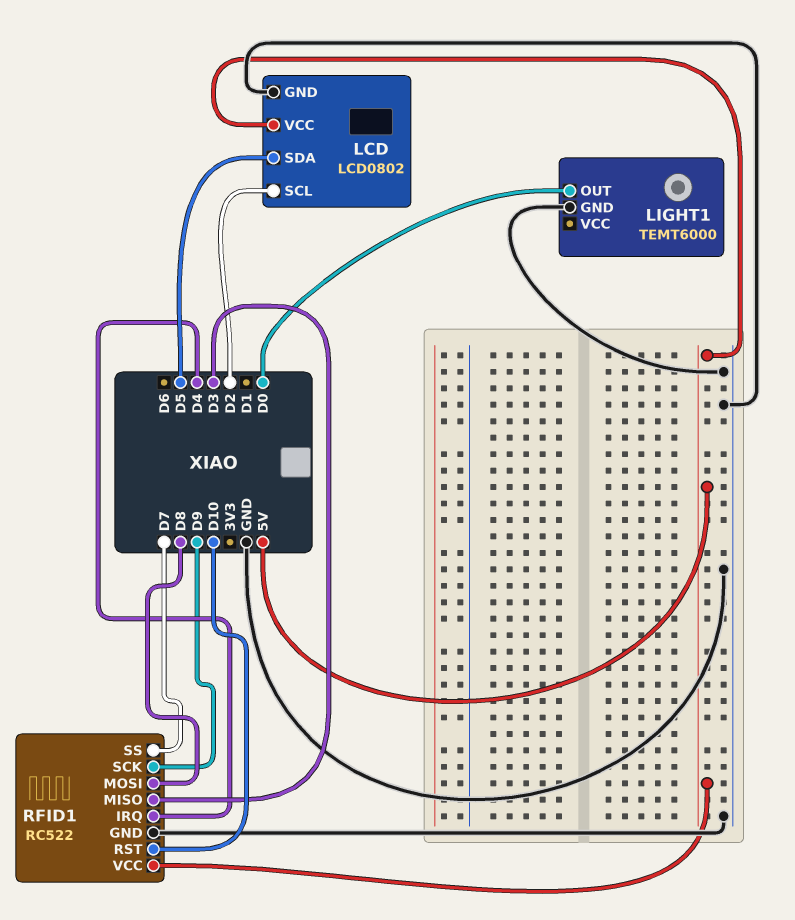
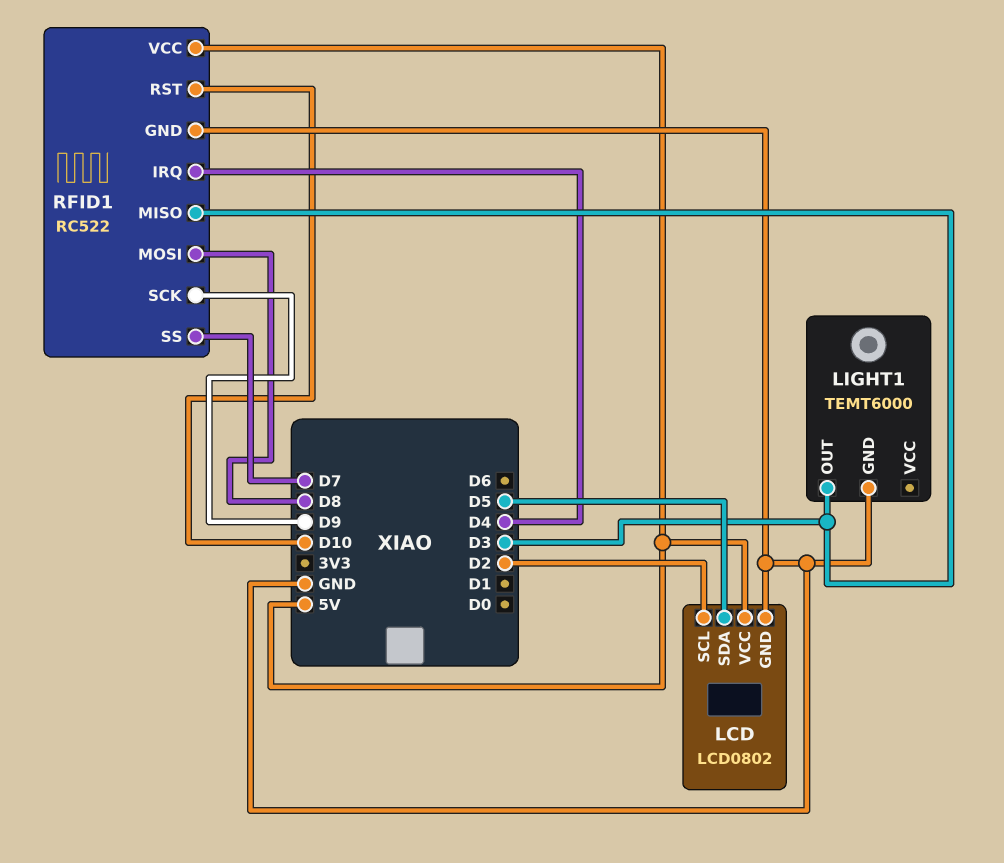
LIGHT1 pin OUT: D0 -> D3

